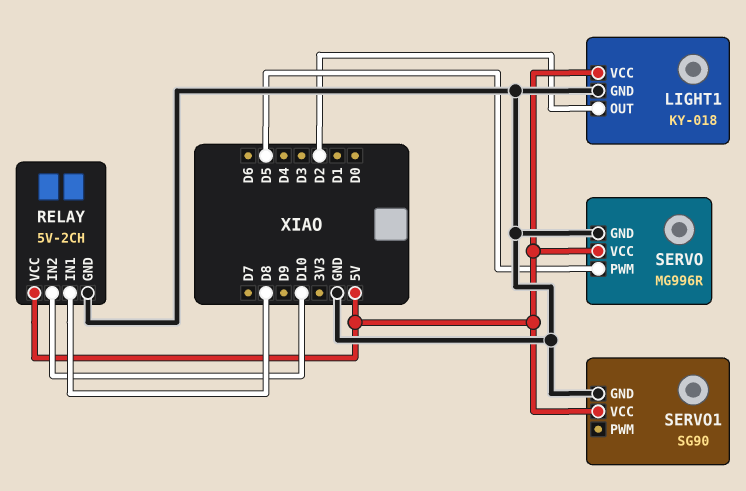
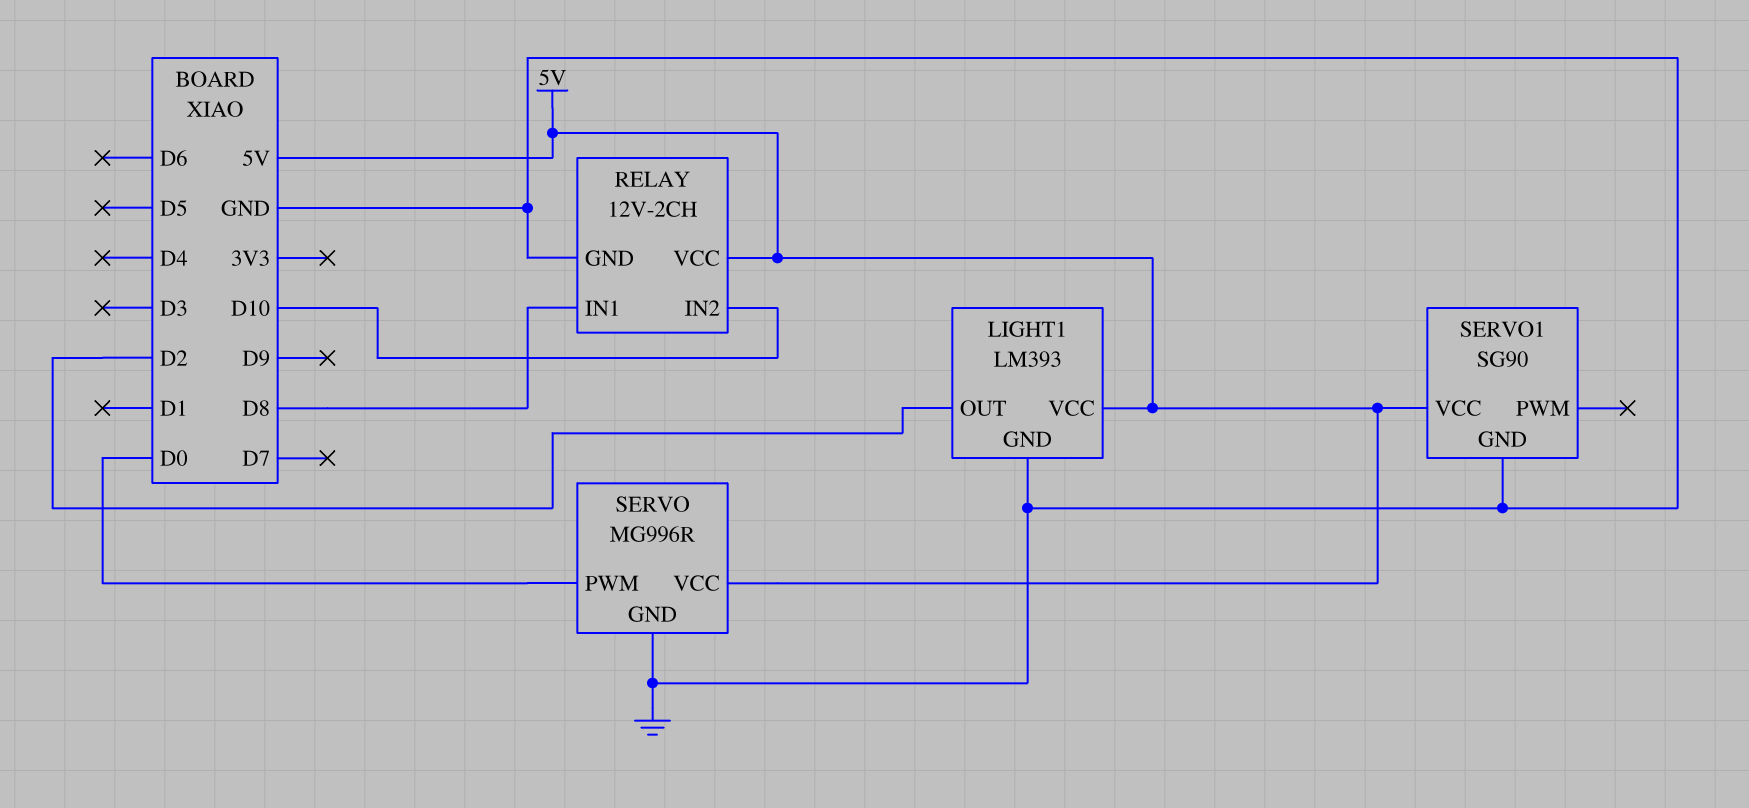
LIGHT1: KY-018 -> LM393
RELAY: 5V-2CH -> 12V-2CH
SERVO pin PWM: D5 -> D0

